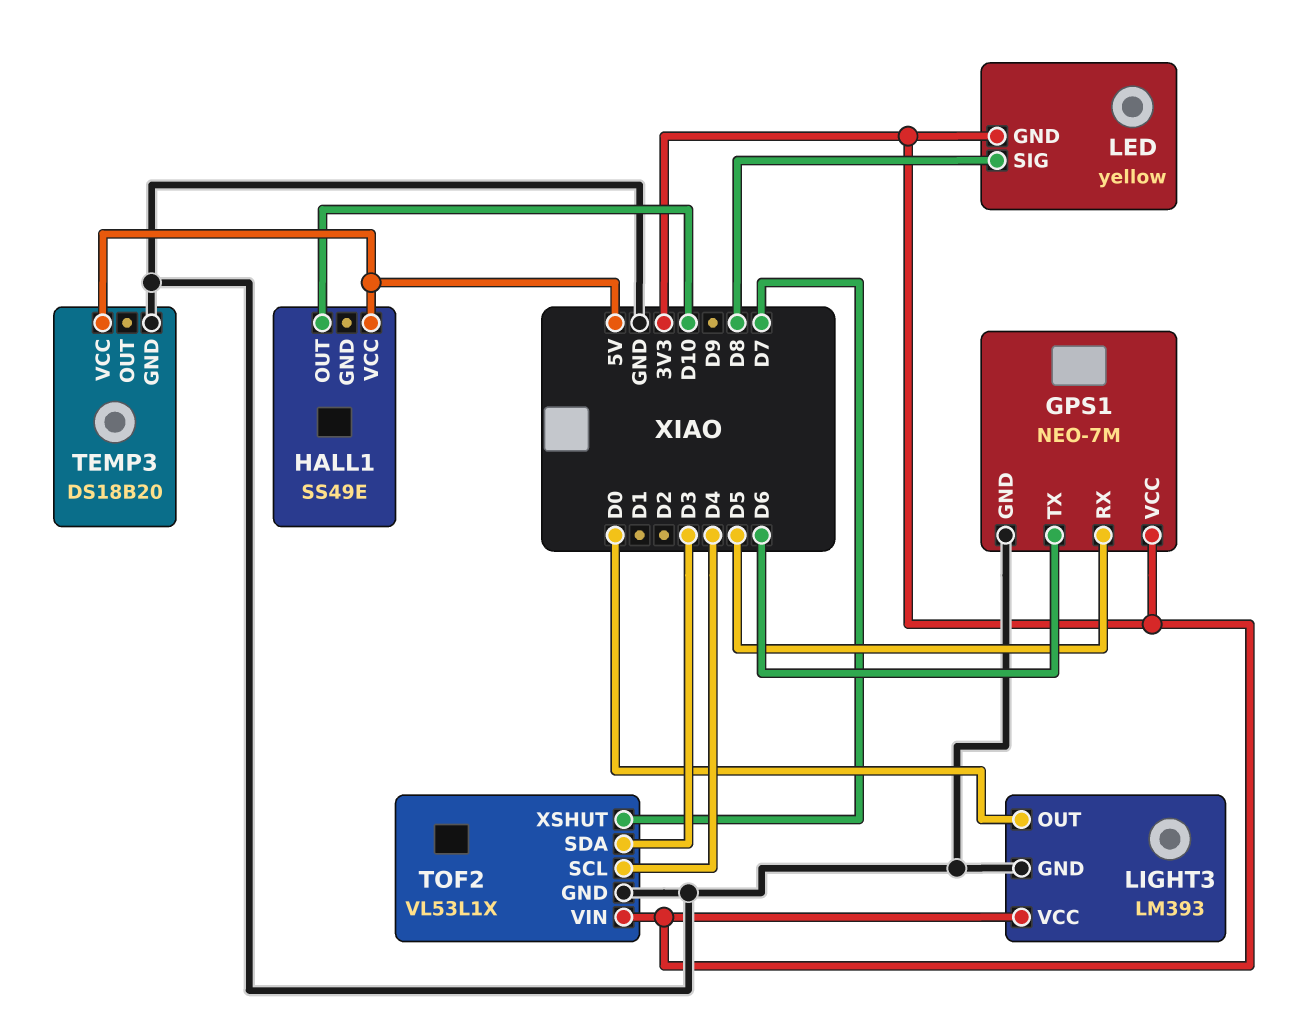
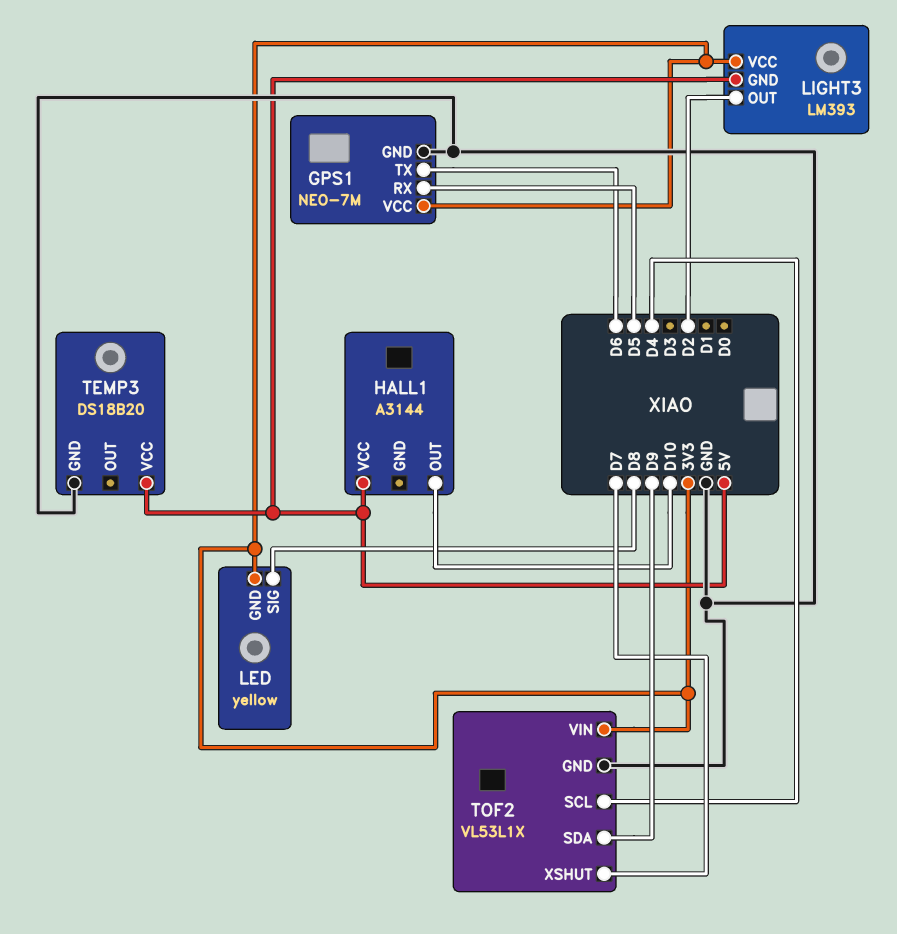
HALL1: SS49E -> A3144
LIGHT3 pin GND: GND -> 5V
LIGHT3 pin OUT: D0 -> D2
TOF2 pin SDA: D3 -> D9

